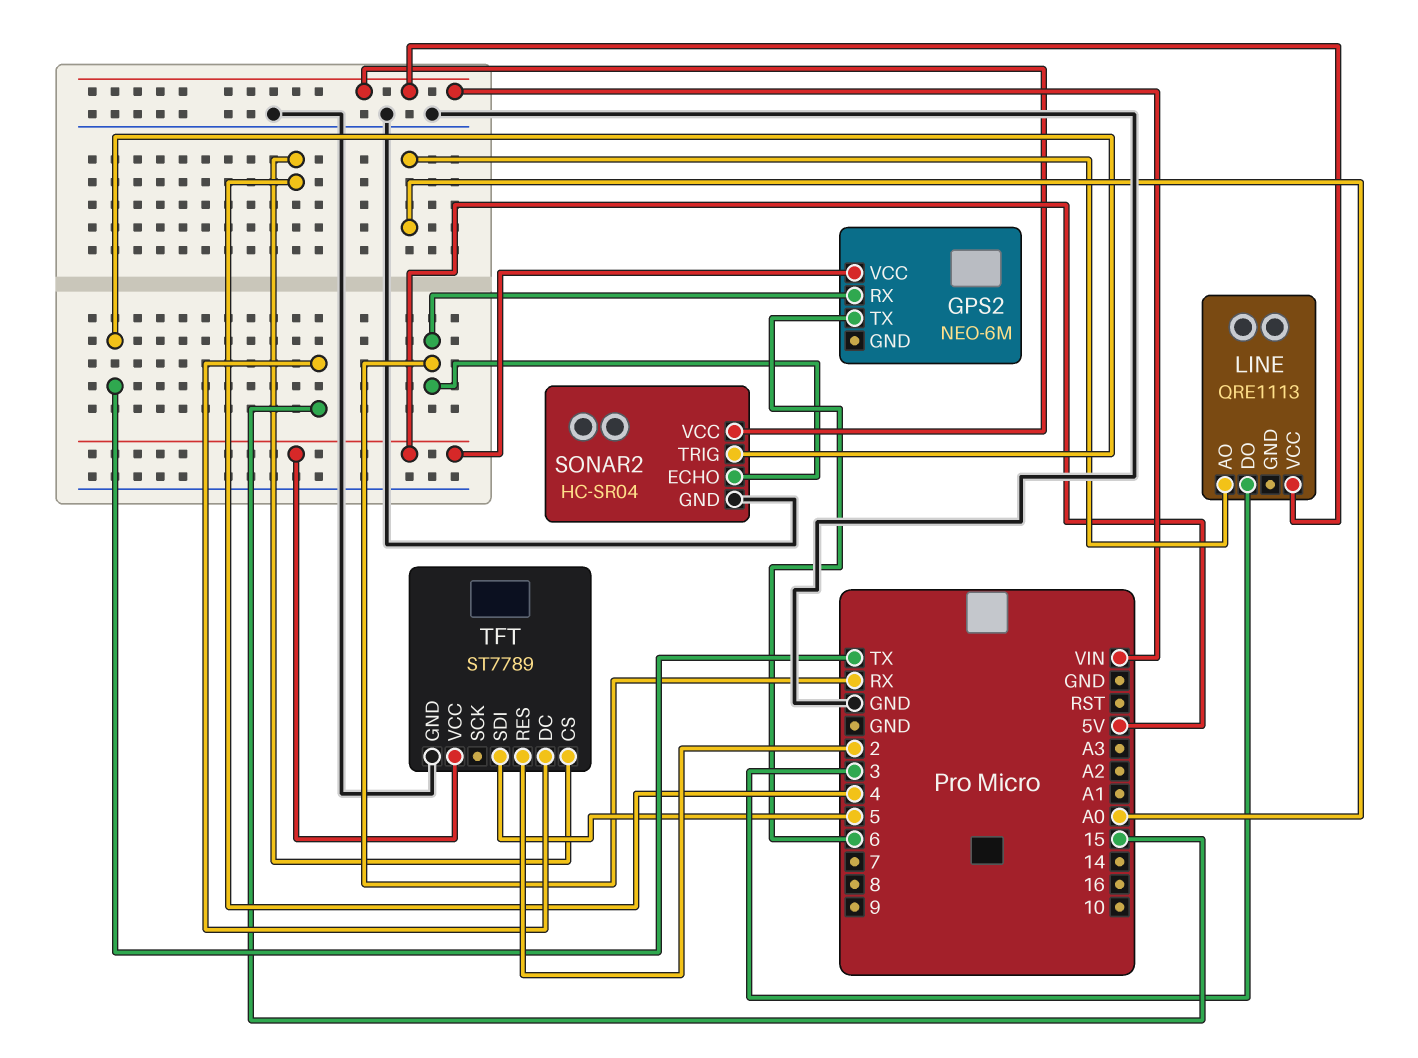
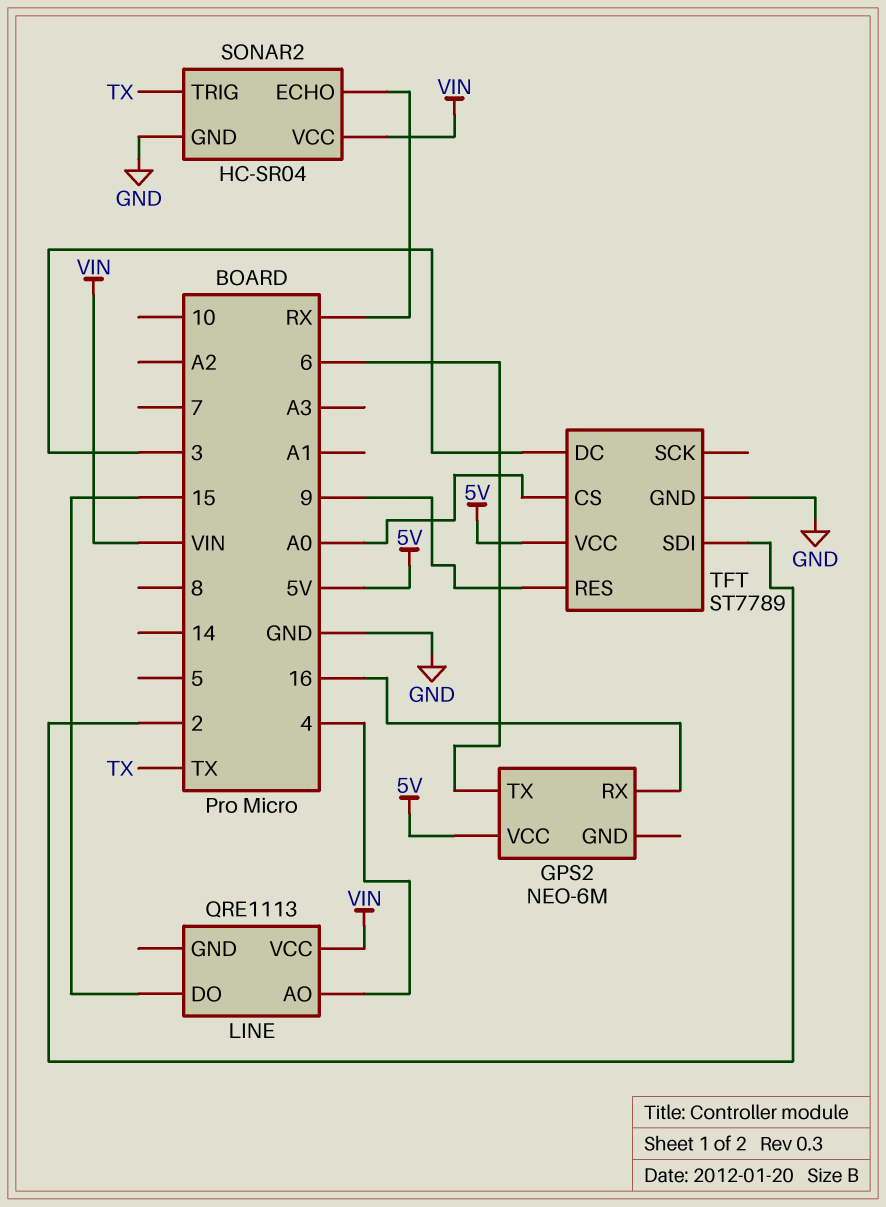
GPS2 pin RX: RX -> 16
LINE pin AO: A0 -> 4
LINE pin DO: 3 -> 15
TFT pin CS: 4 -> A0
TFT pin DC: 15 -> 3
TFT pin RES: 2 -> 9
TFT pin SDI: 5 -> 2

